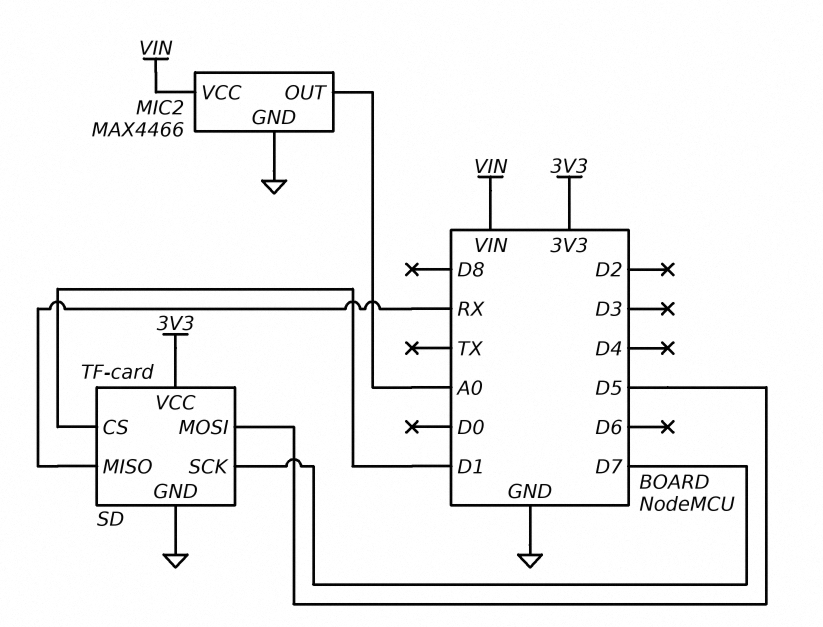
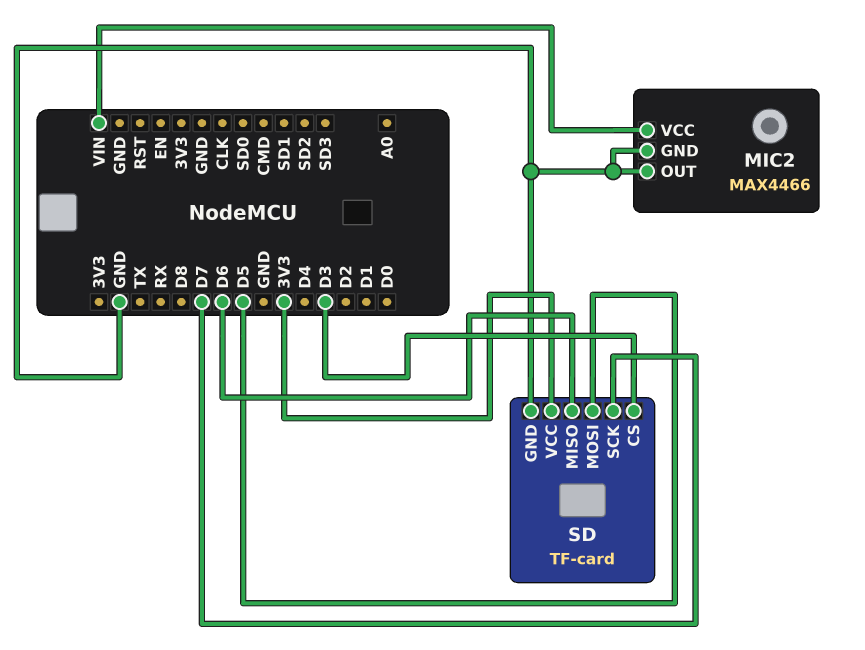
MIC2 pin OUT: A0 -> GND
SD pin CS: D1 -> D3
SD pin MISO: RX -> D6

